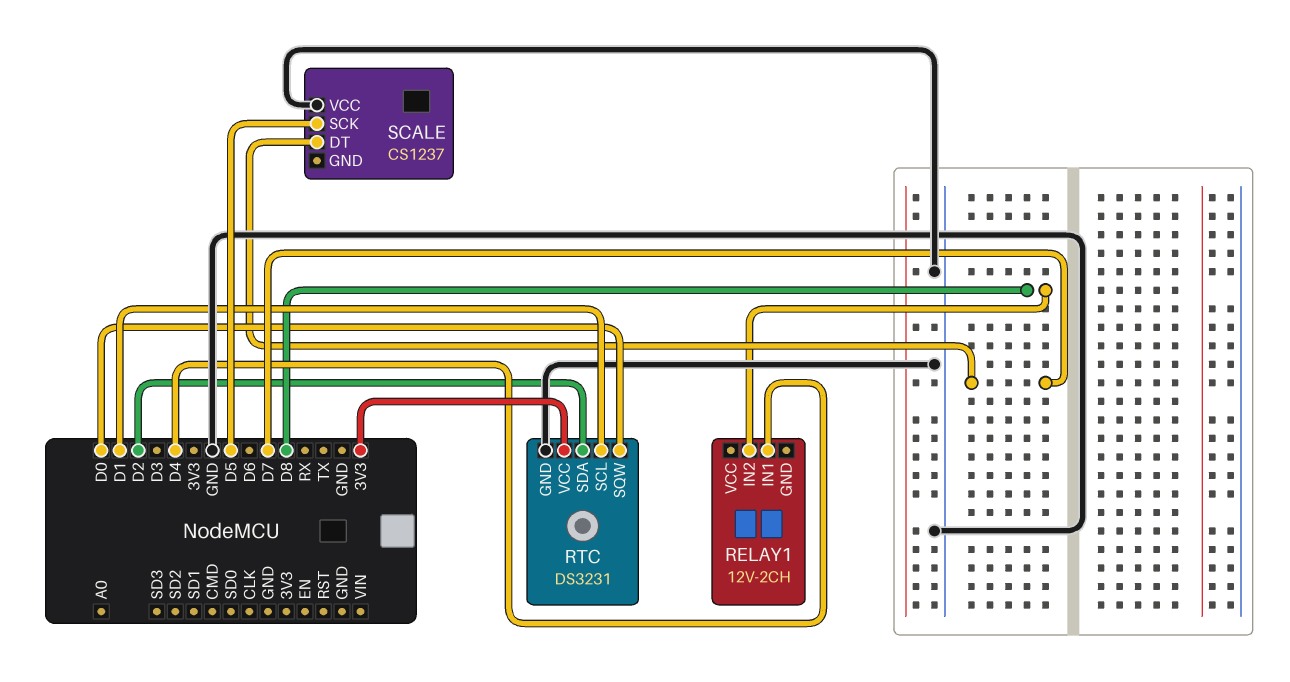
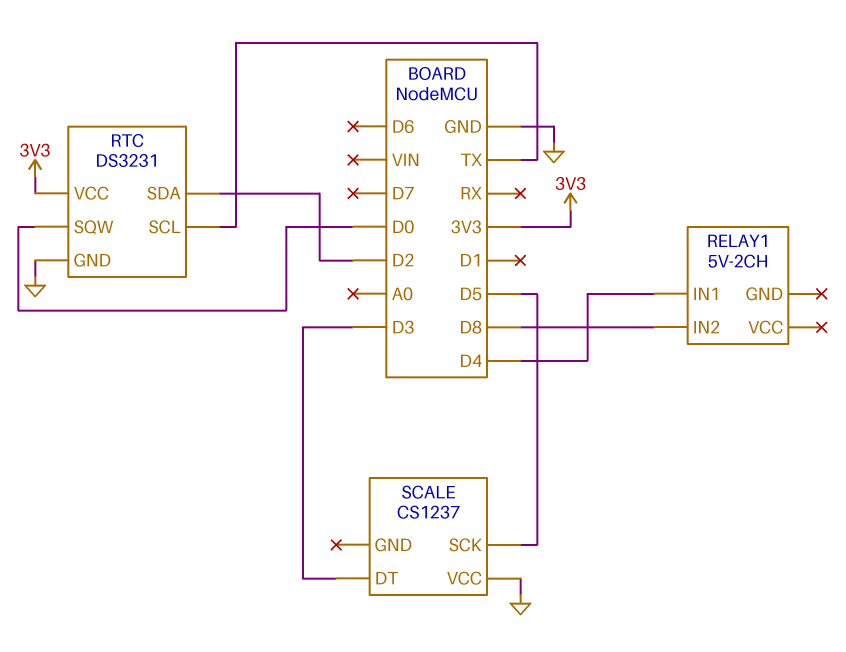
RELAY1: 12V-2CH -> 5V-2CH
RTC pin SCL: D1 -> TX
SCALE pin DT: D7 -> D3

